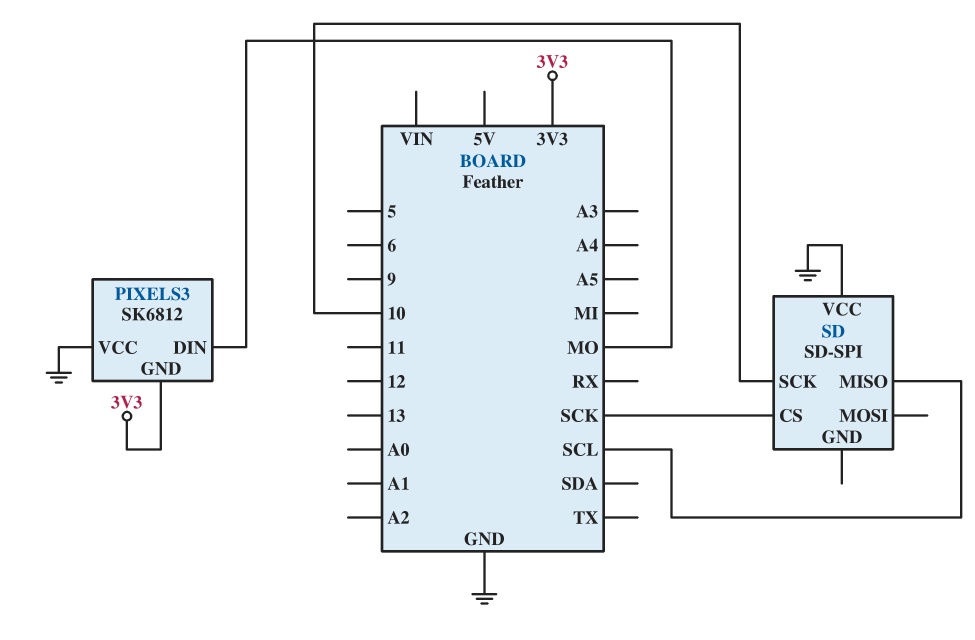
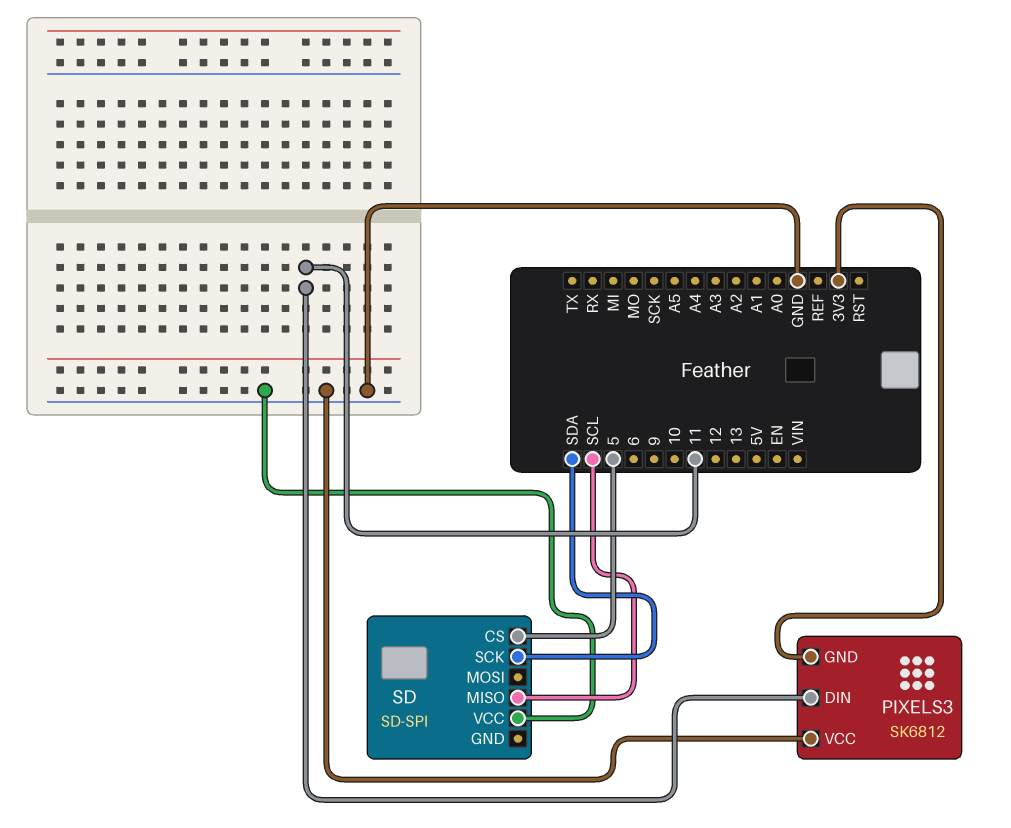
PIXELS3 pin DIN: MO -> 11
SD pin CS: SCK -> 5
SD pin SCK: 10 -> SDA

